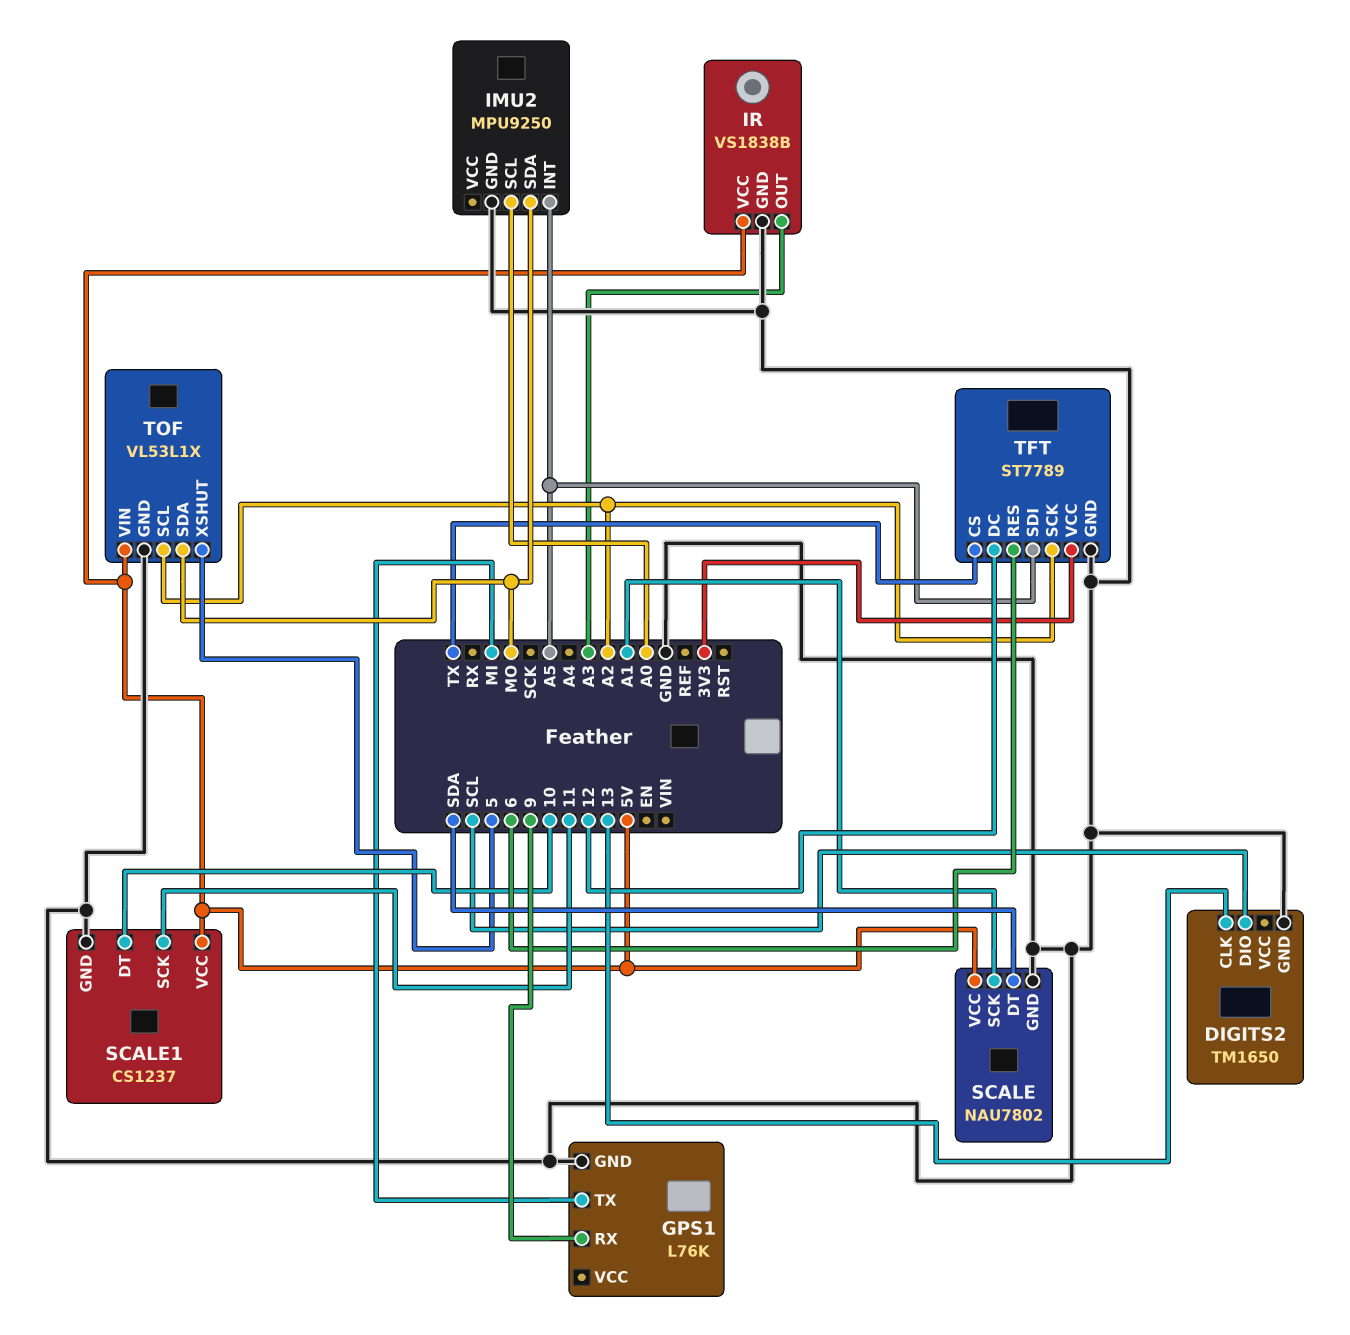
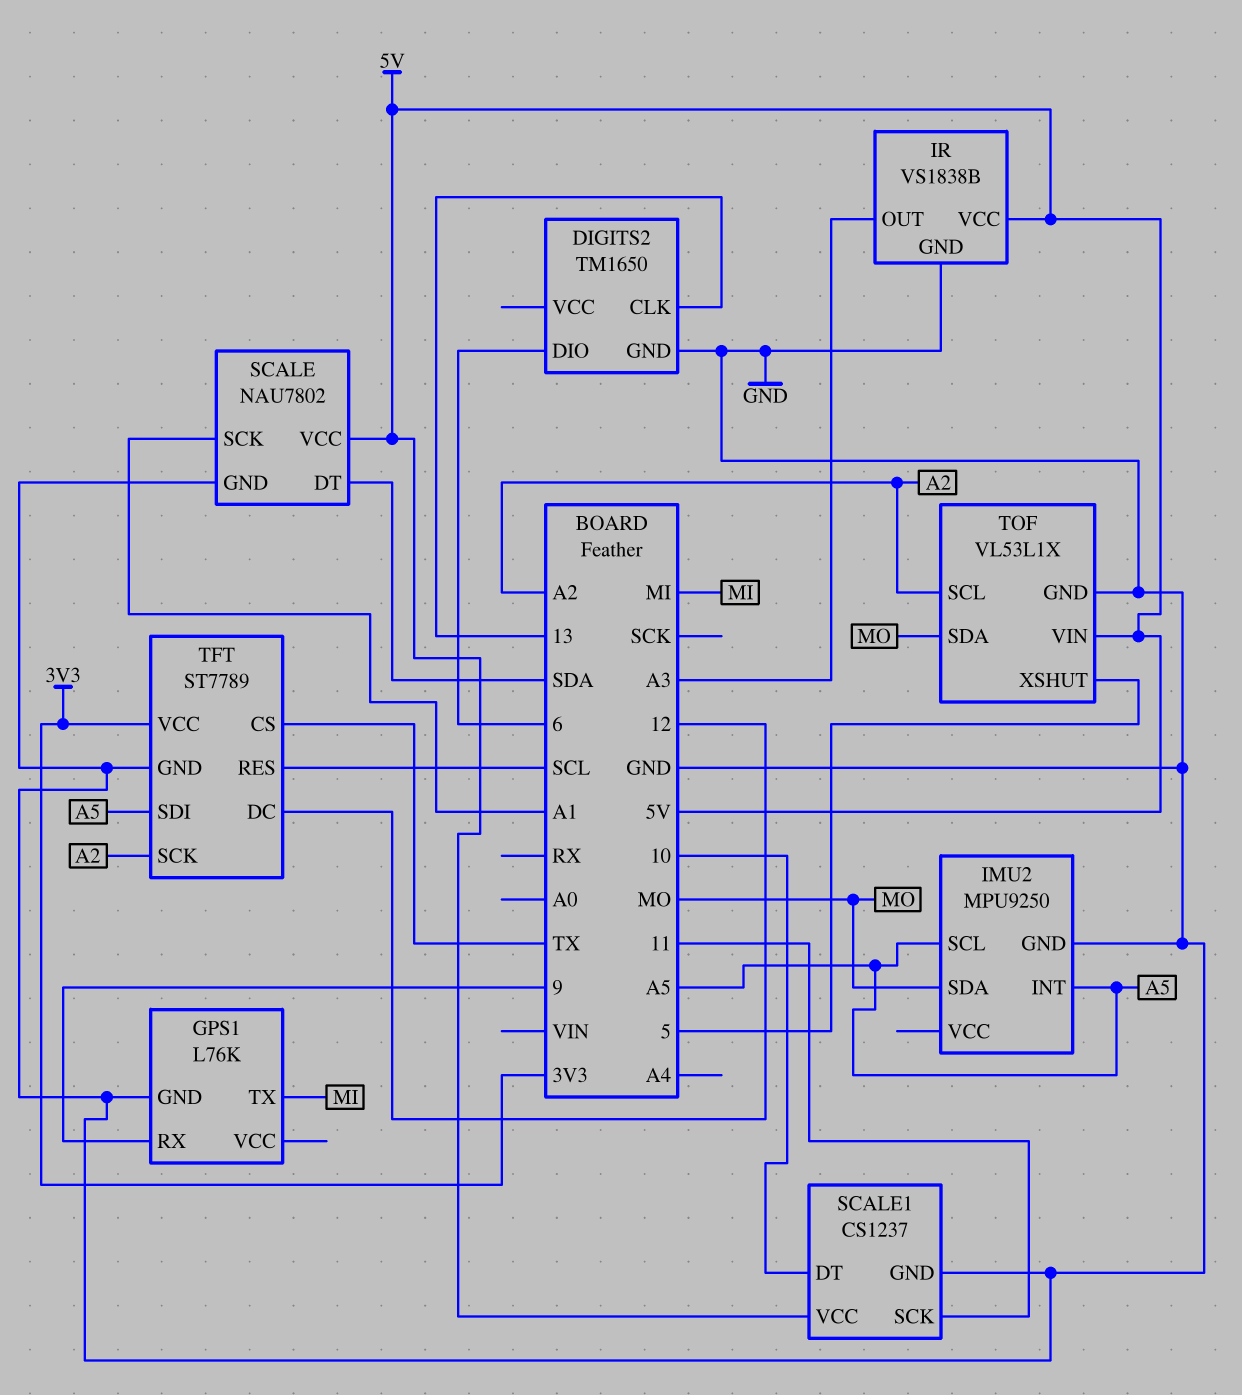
DIGITS2 pin DIO: SCL -> 6
IMU2 pin SCL: A0 -> A5
TFT pin RES: 6 -> SCL

